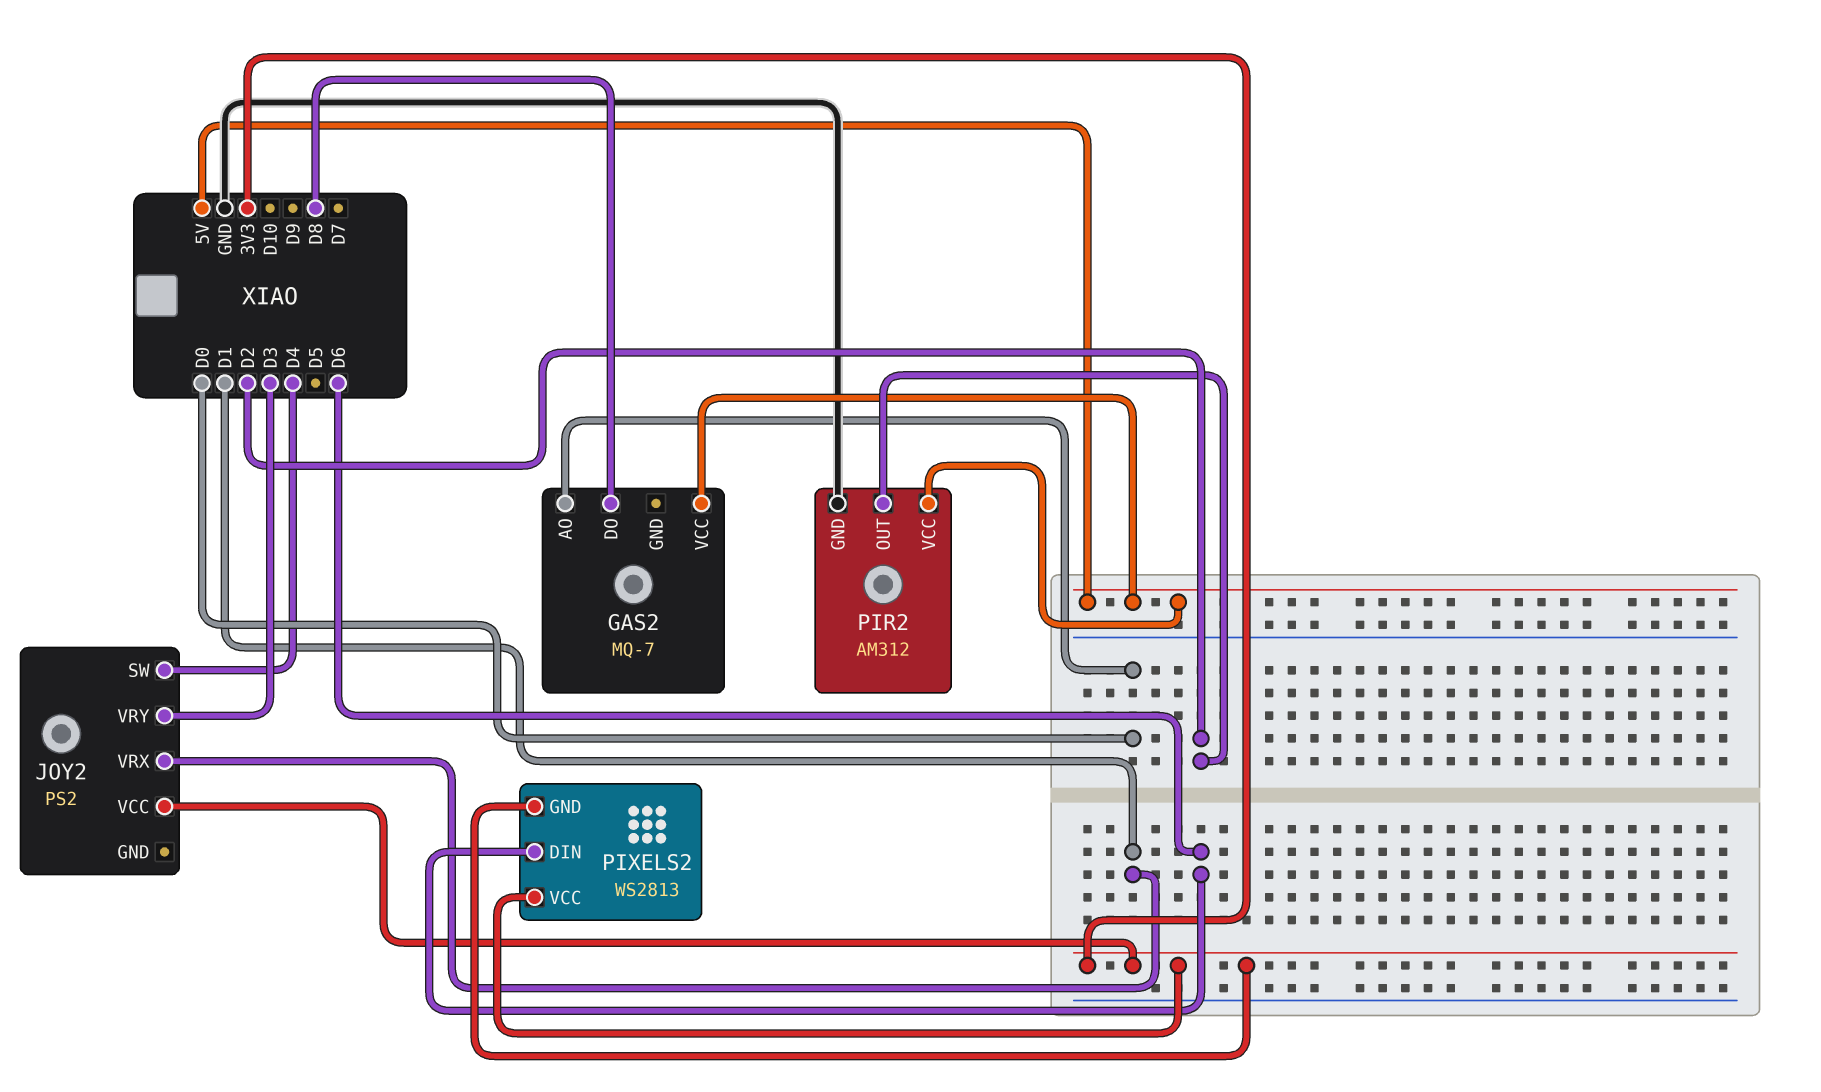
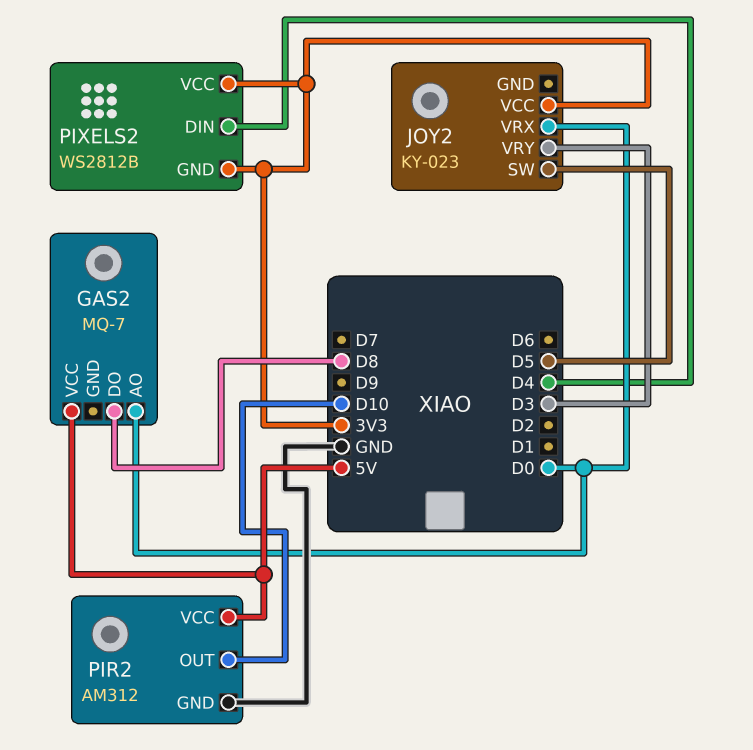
JOY2: PS2 -> KY-023
JOY2 pin SW: D4 -> D5
JOY2 pin VRX: D1 -> D0
PIR2 pin OUT: D2 -> D10
PIXELS2: WS2813 -> WS2812B
PIXELS2 pin DIN: D6 -> D4

